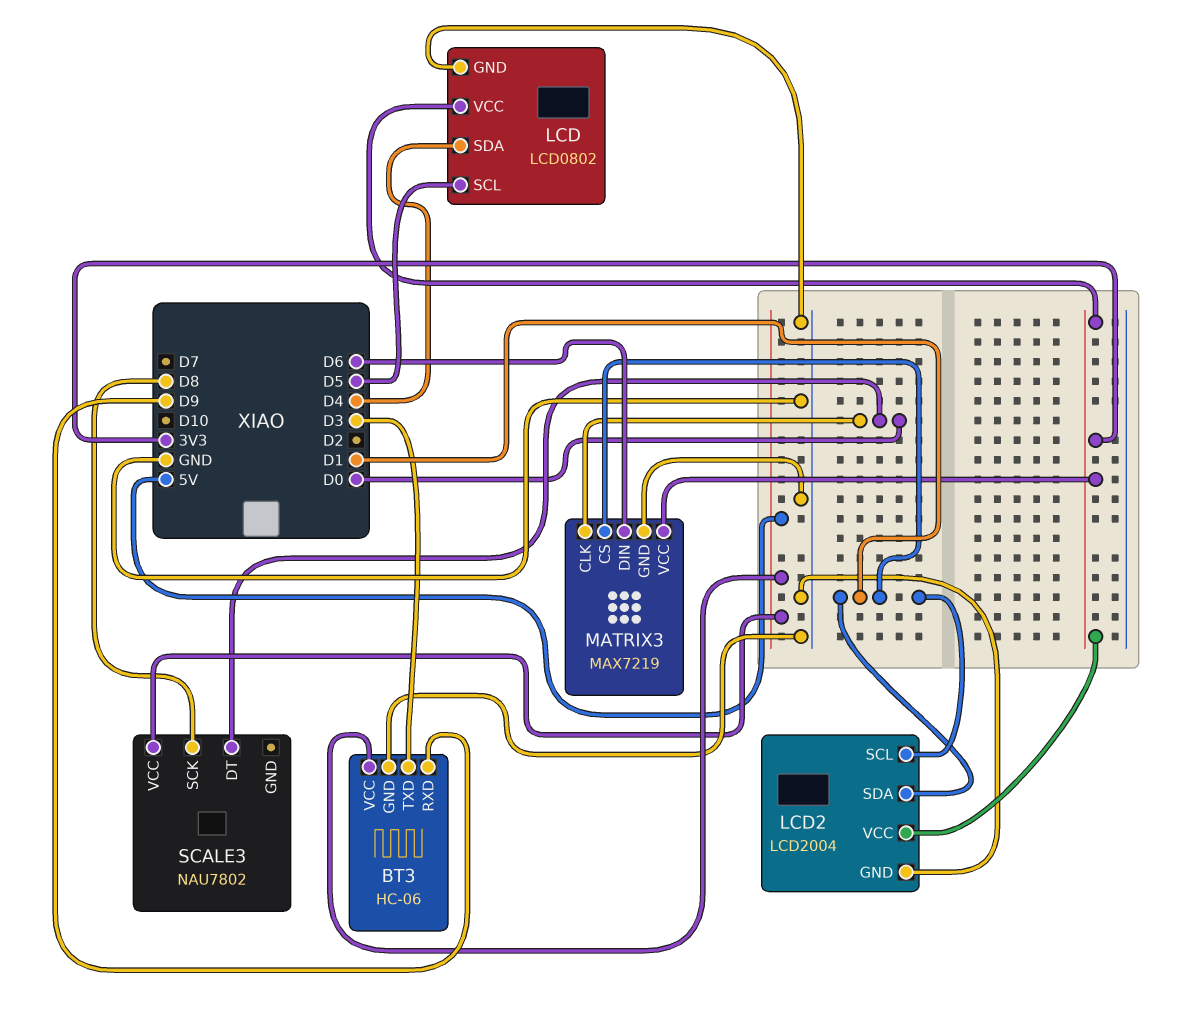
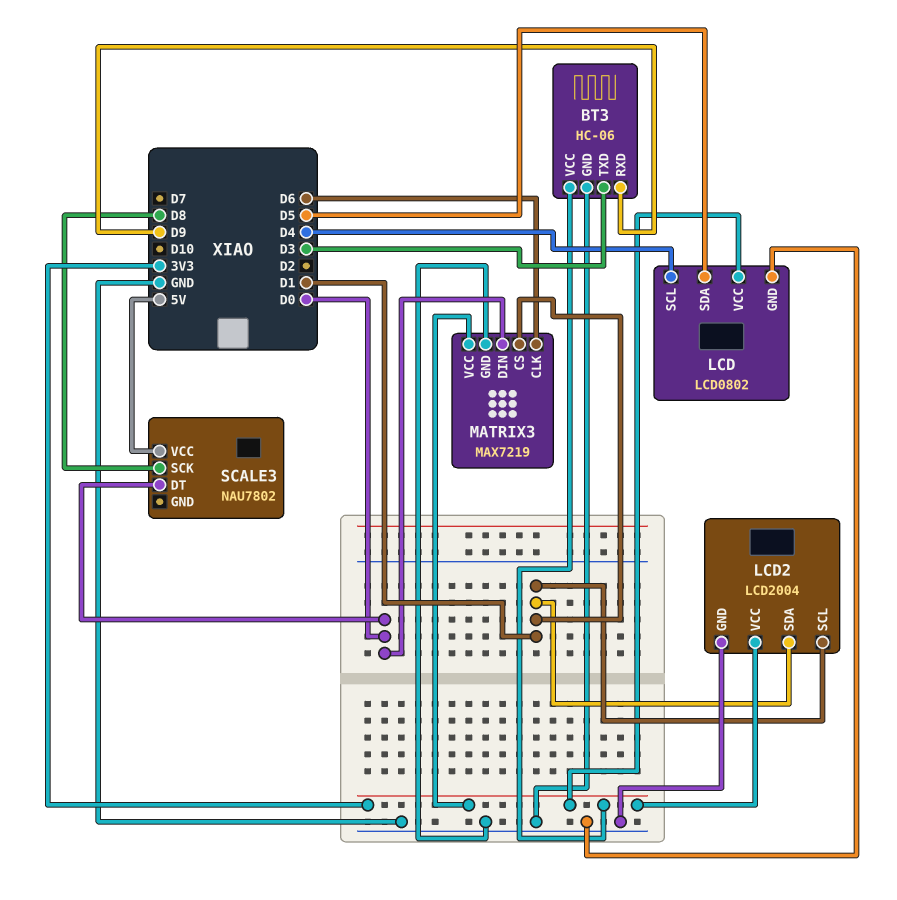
BT3 pin VCC: 5V -> 3V3
LCD pin SCL: D5 -> D4
LCD pin SDA: D4 -> D5
MATRIX3 pin CLK: D0 -> D6
MATRIX3 pin DIN: D6 -> D0

